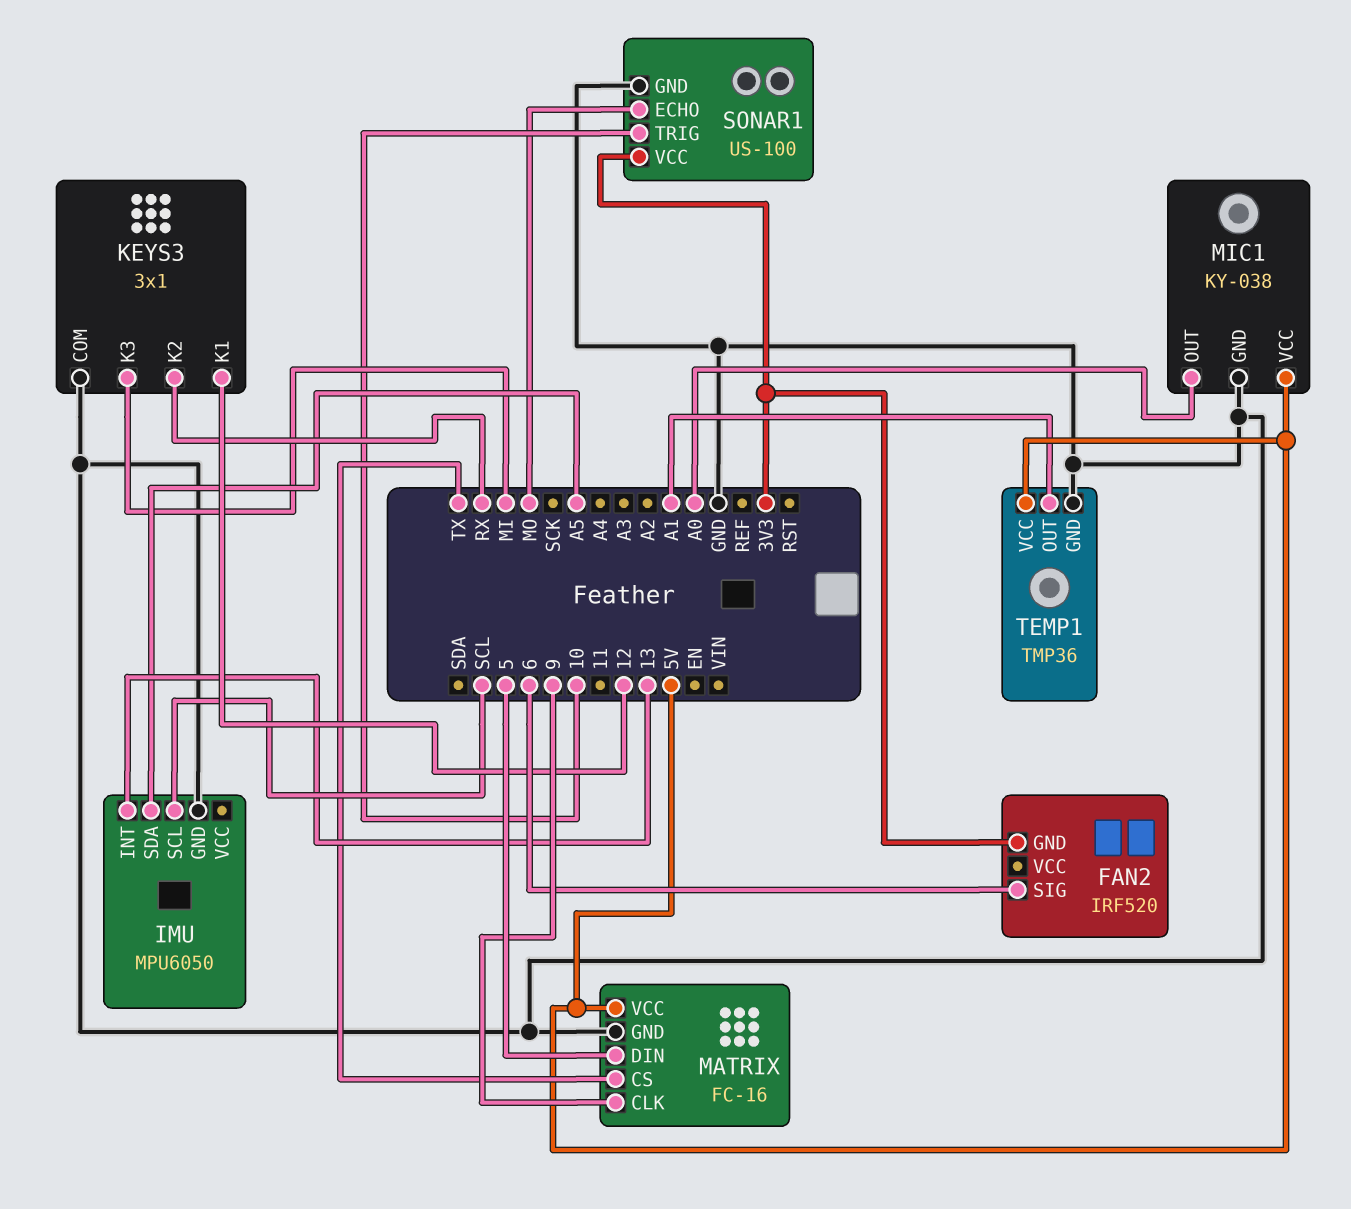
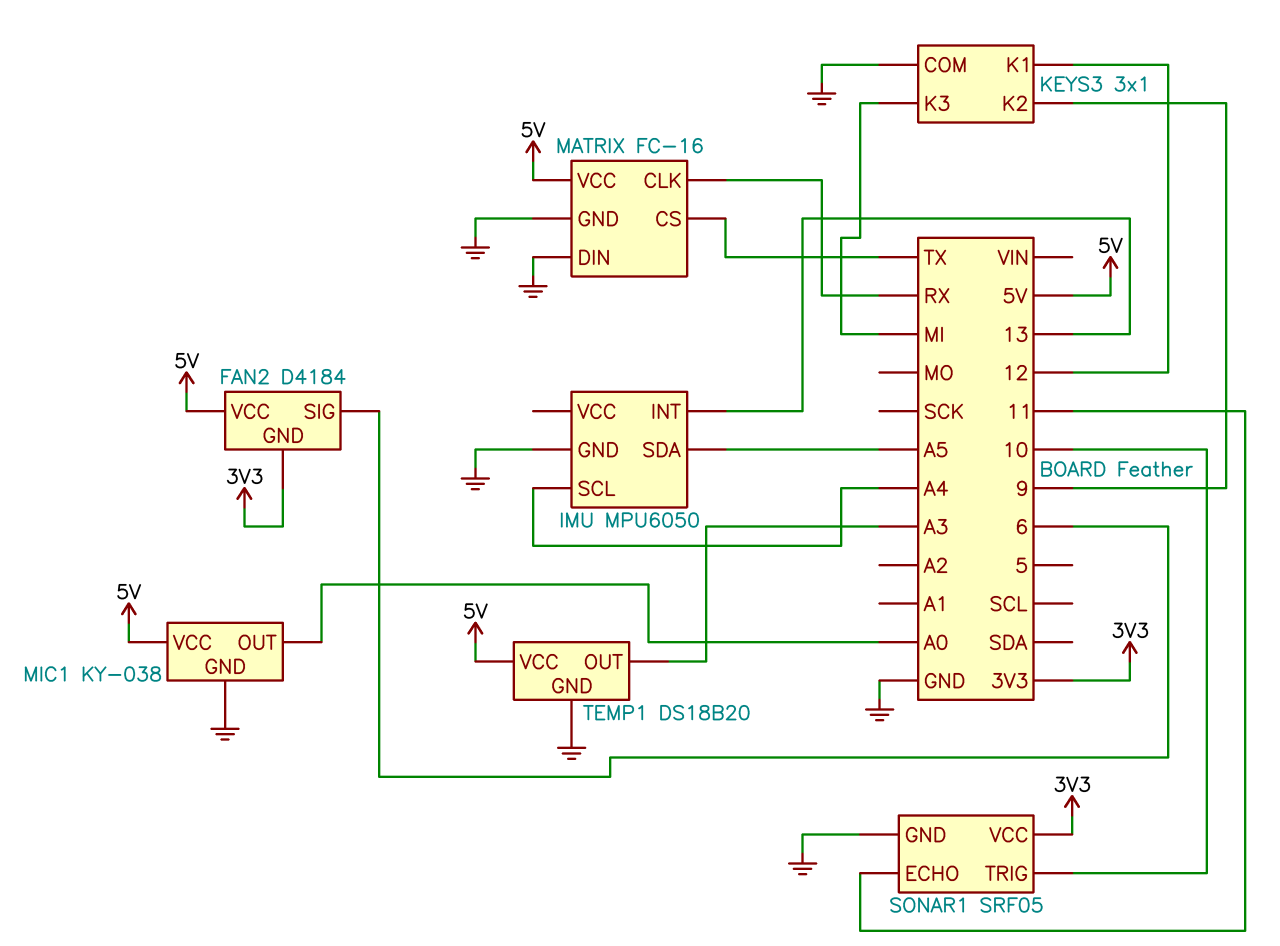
FAN2: IRF520 -> D4184
FAN2 pin VCC: none -> 5V
IMU pin SCL: SCL -> A4
KEYS3 pin K2: RX -> 9
MATRIX pin CLK: 9 -> RX
MATRIX pin DIN: 5 -> GND
SONAR1: US-100 -> SRF05
SONAR1 pin ECHO: MO -> 11
TEMP1: TMP36 -> DS18B20
TEMP1 pin OUT: A1 -> A3

